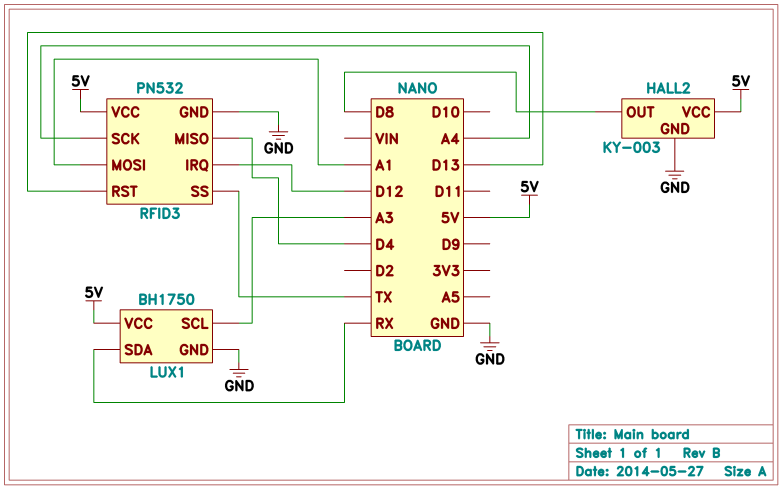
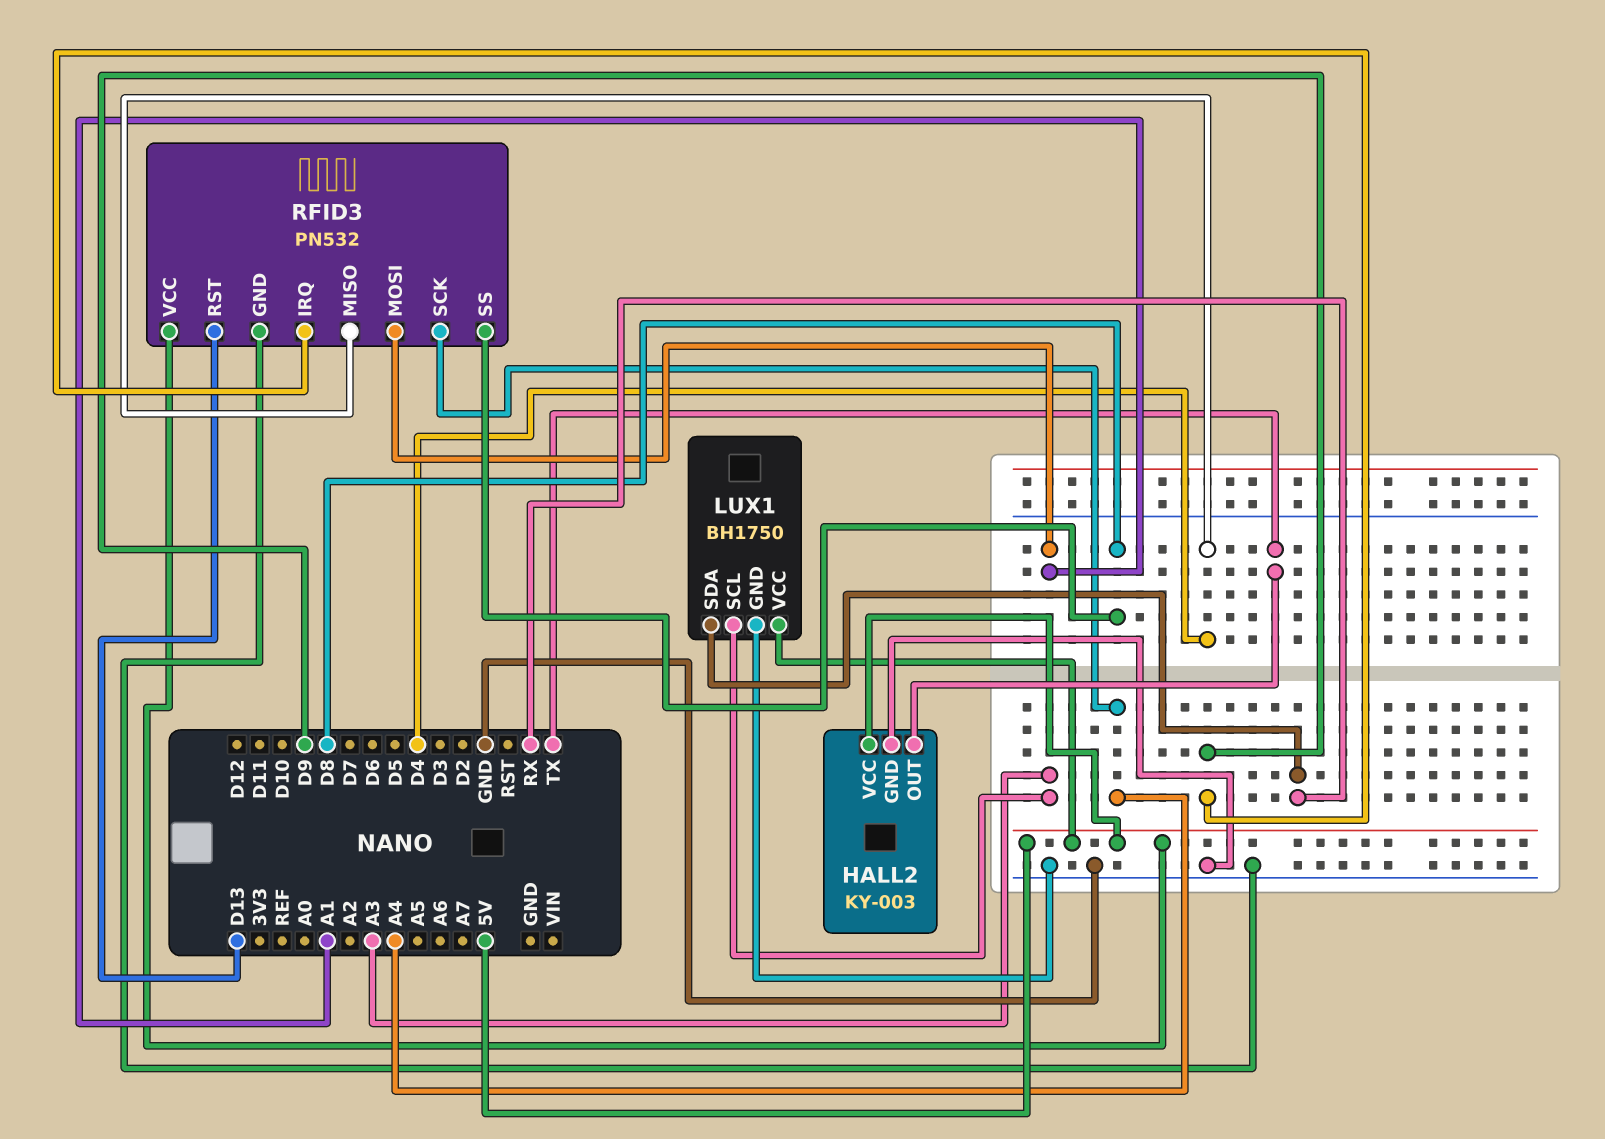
HALL2 pin OUT: D8 -> TX
RFID3 pin IRQ: D12 -> D9
RFID3 pin SS: TX -> D8

